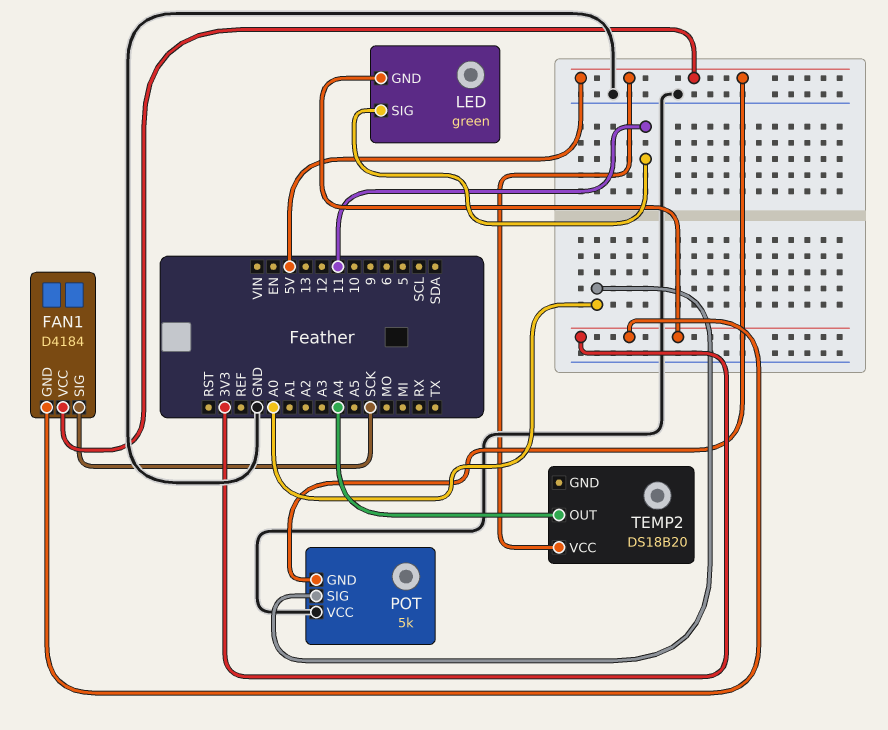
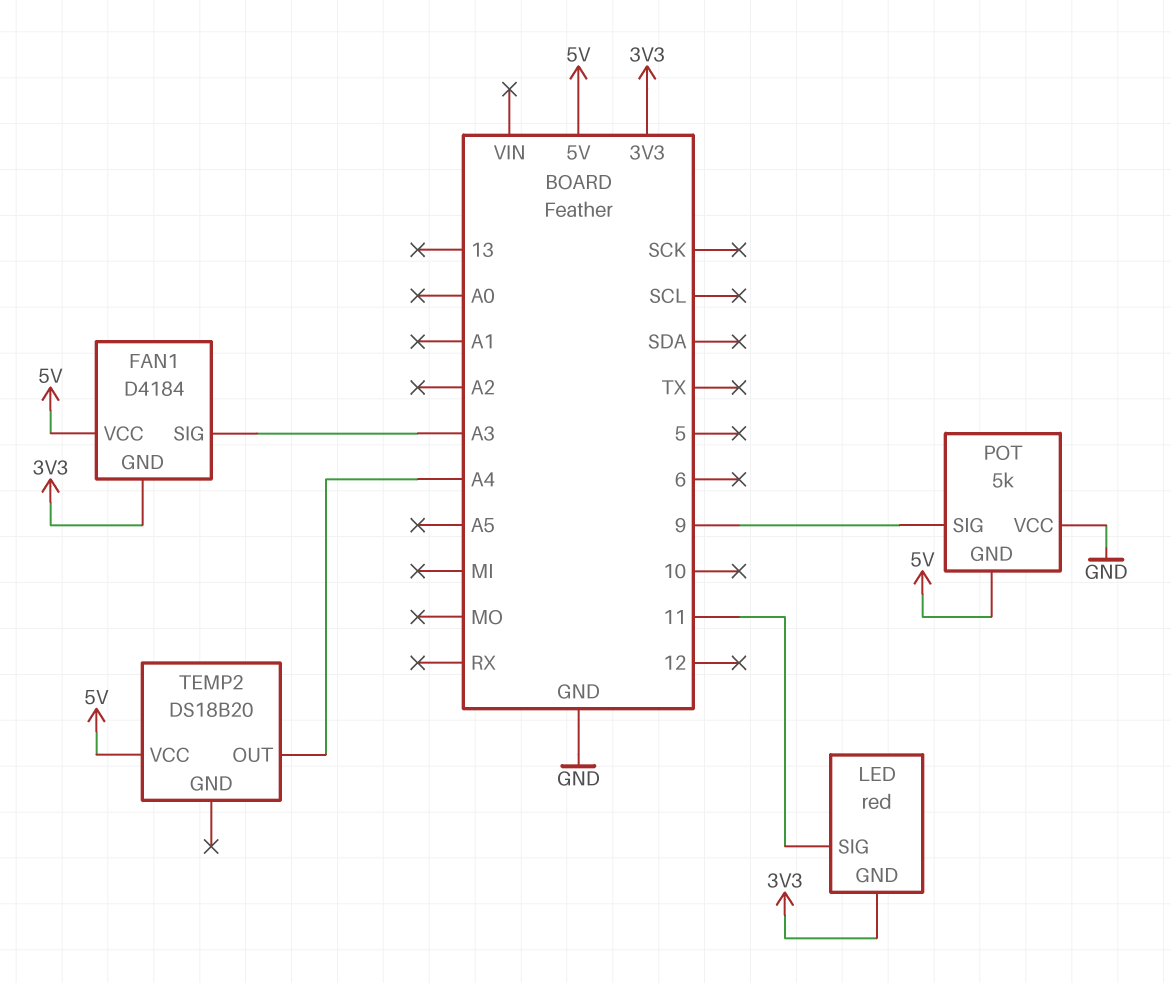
FAN1 pin SIG: SCK -> A3
LED: green -> red
POT pin SIG: A0 -> 9

